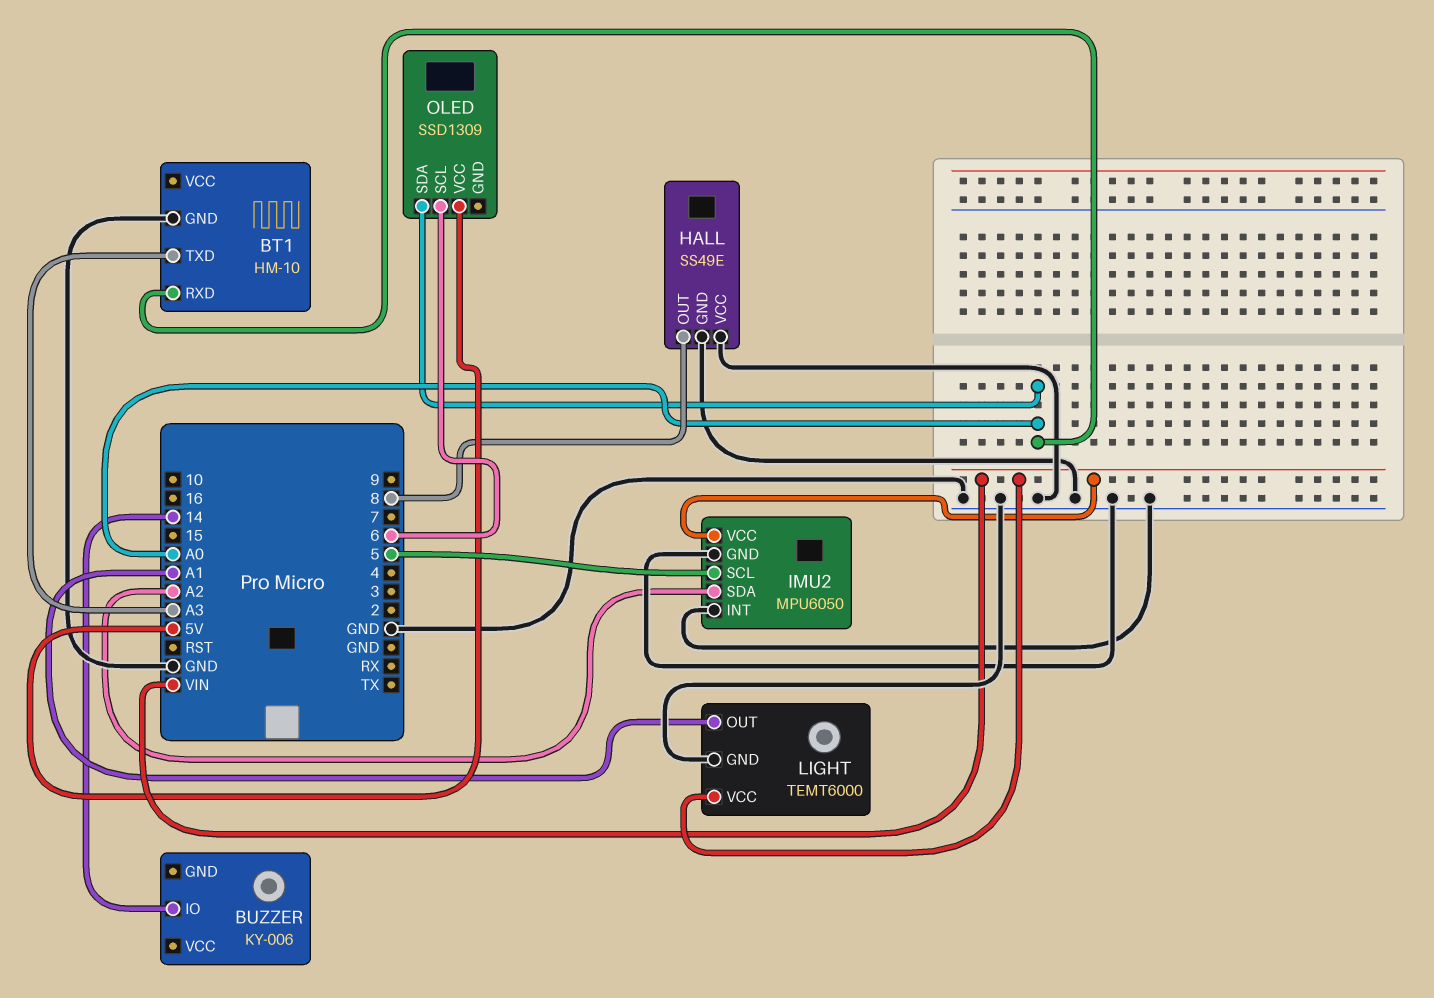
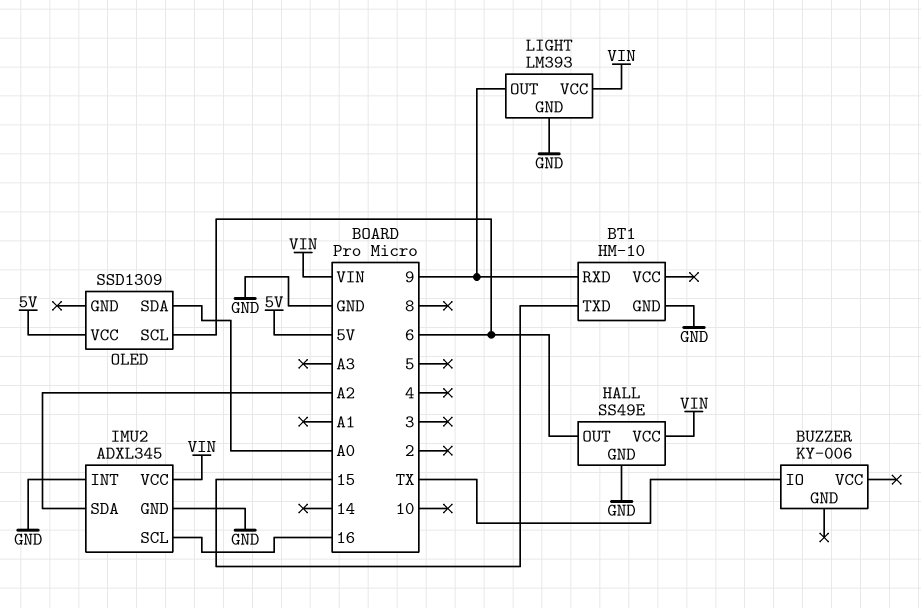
BT1 pin RXD: A0 -> 9
BT1 pin TXD: A3 -> 15
BUZZER pin IO: 14 -> TX
HALL pin OUT: 8 -> 6
HALL pin VCC: GND -> VIN
IMU2: MPU6050 -> ADXL345
IMU2 pin SCL: 5 -> 16
LIGHT: TEMT6000 -> LM393
LIGHT pin OUT: A1 -> 9

